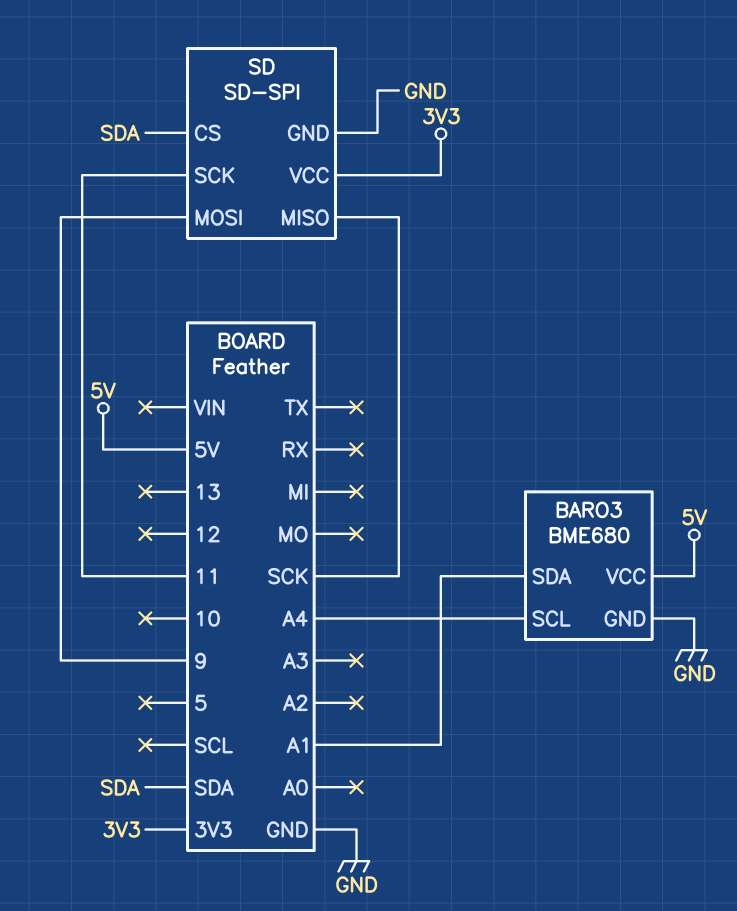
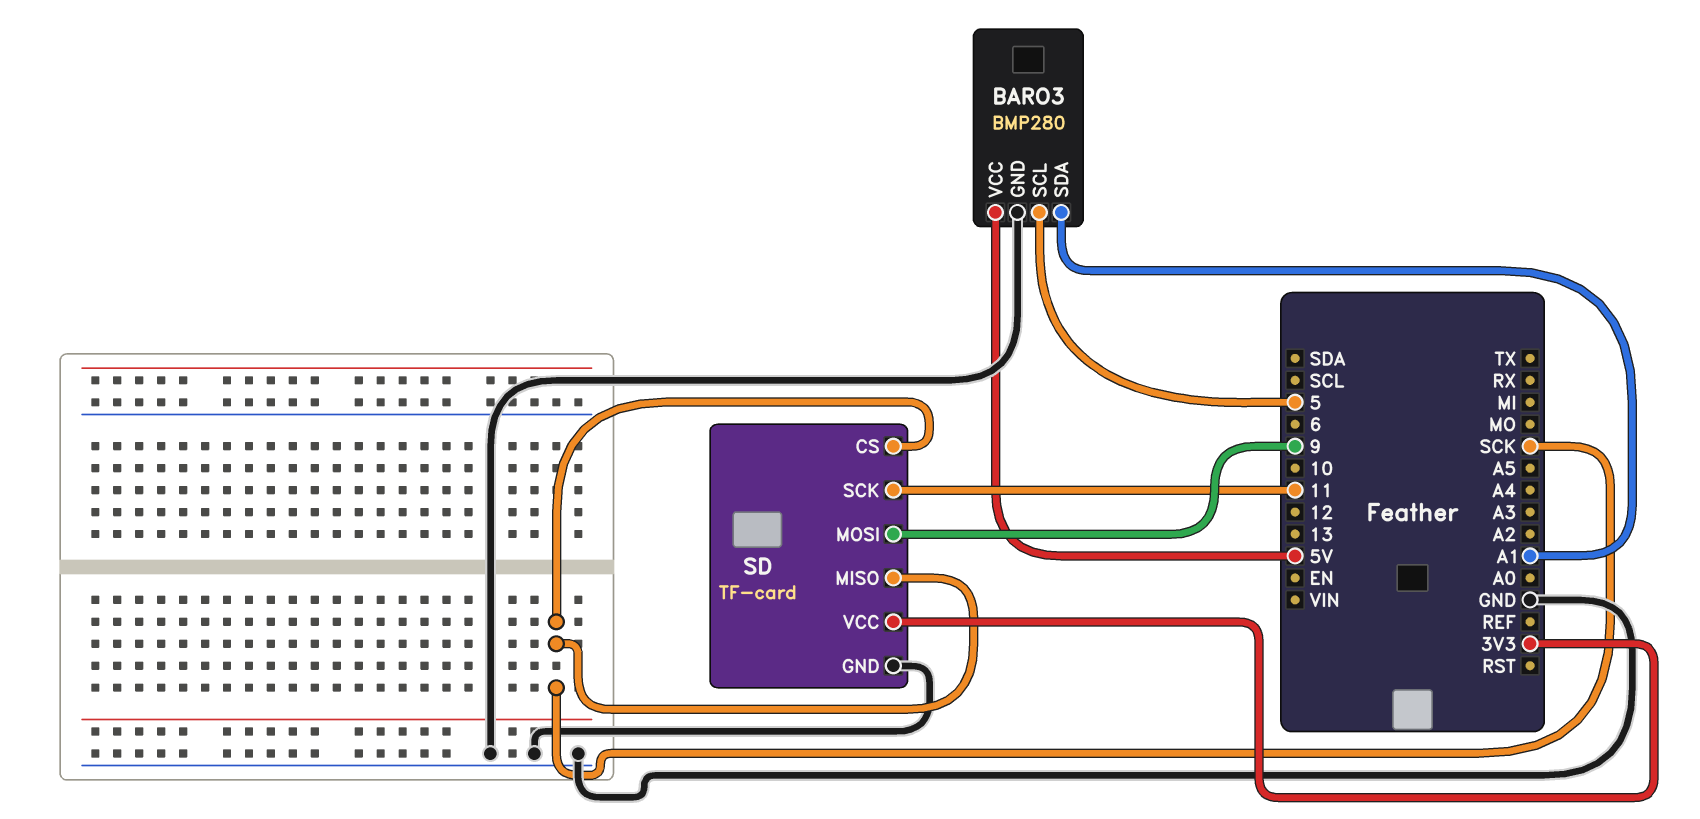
BARO3: BME680 -> BMP280
BARO3 pin SCL: A4 -> 5
SD: SD-SPI -> TF-card
SD pin CS: SDA -> SCK

